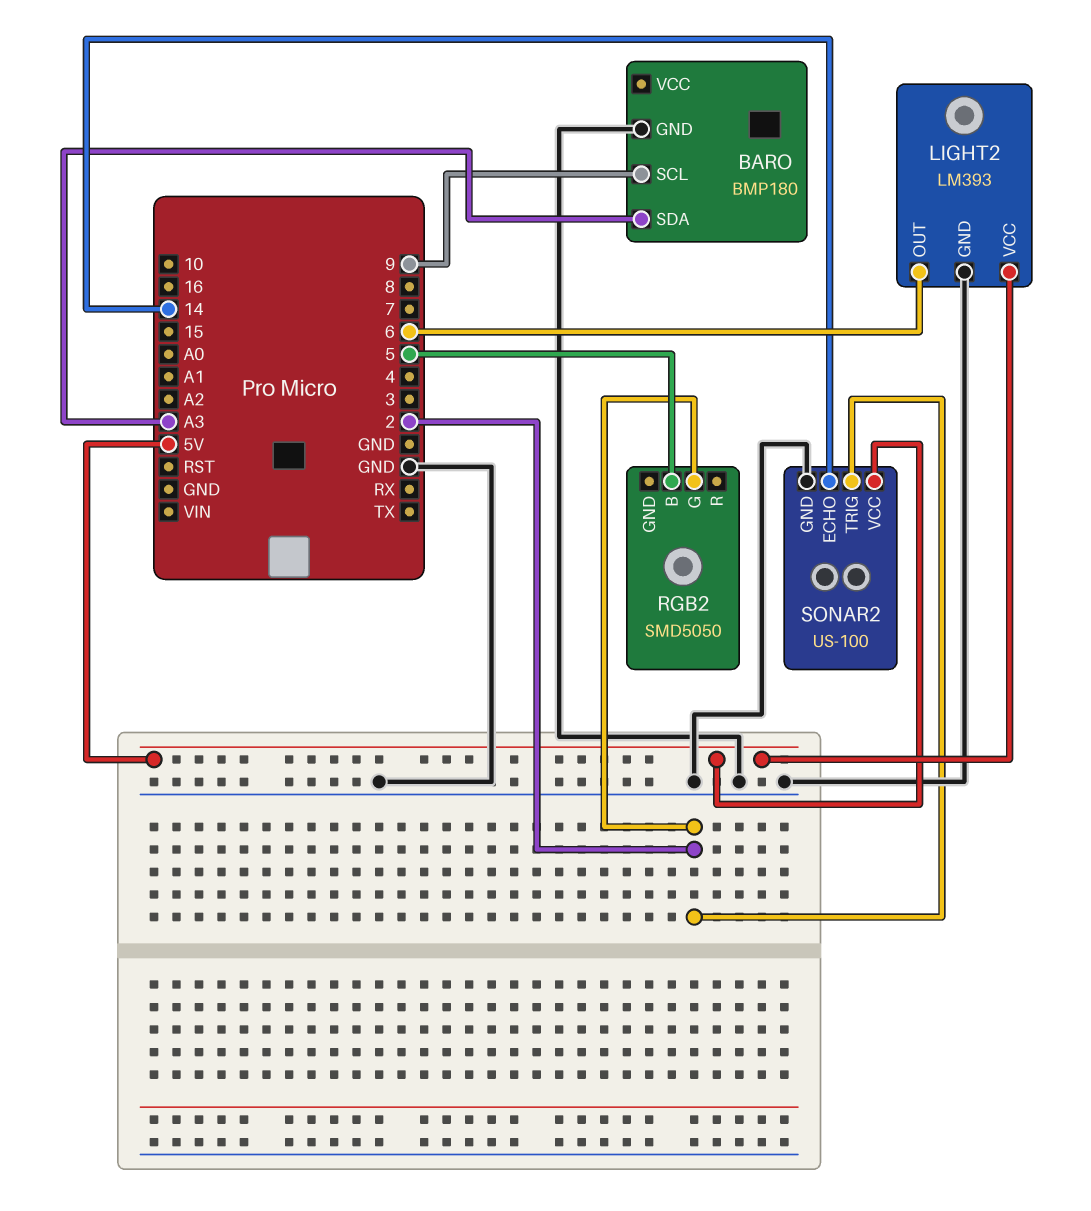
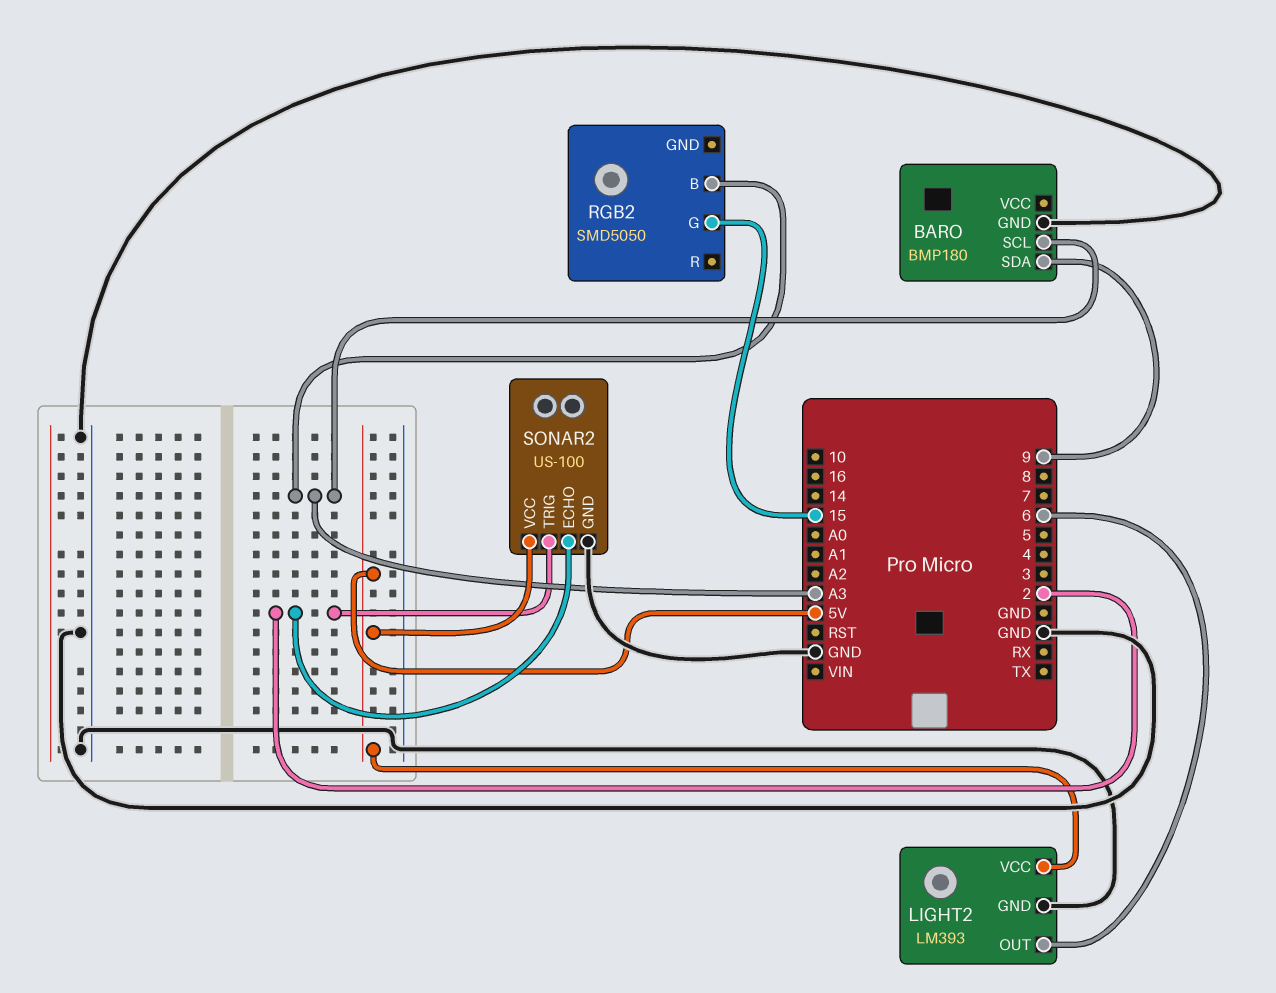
BARO pin SCL: 9 -> A3
BARO pin SDA: A3 -> 9
RGB2 pin B: 5 -> A3
RGB2 pin G: 2 -> 15
SONAR2 pin ECHO: 14 -> 2

